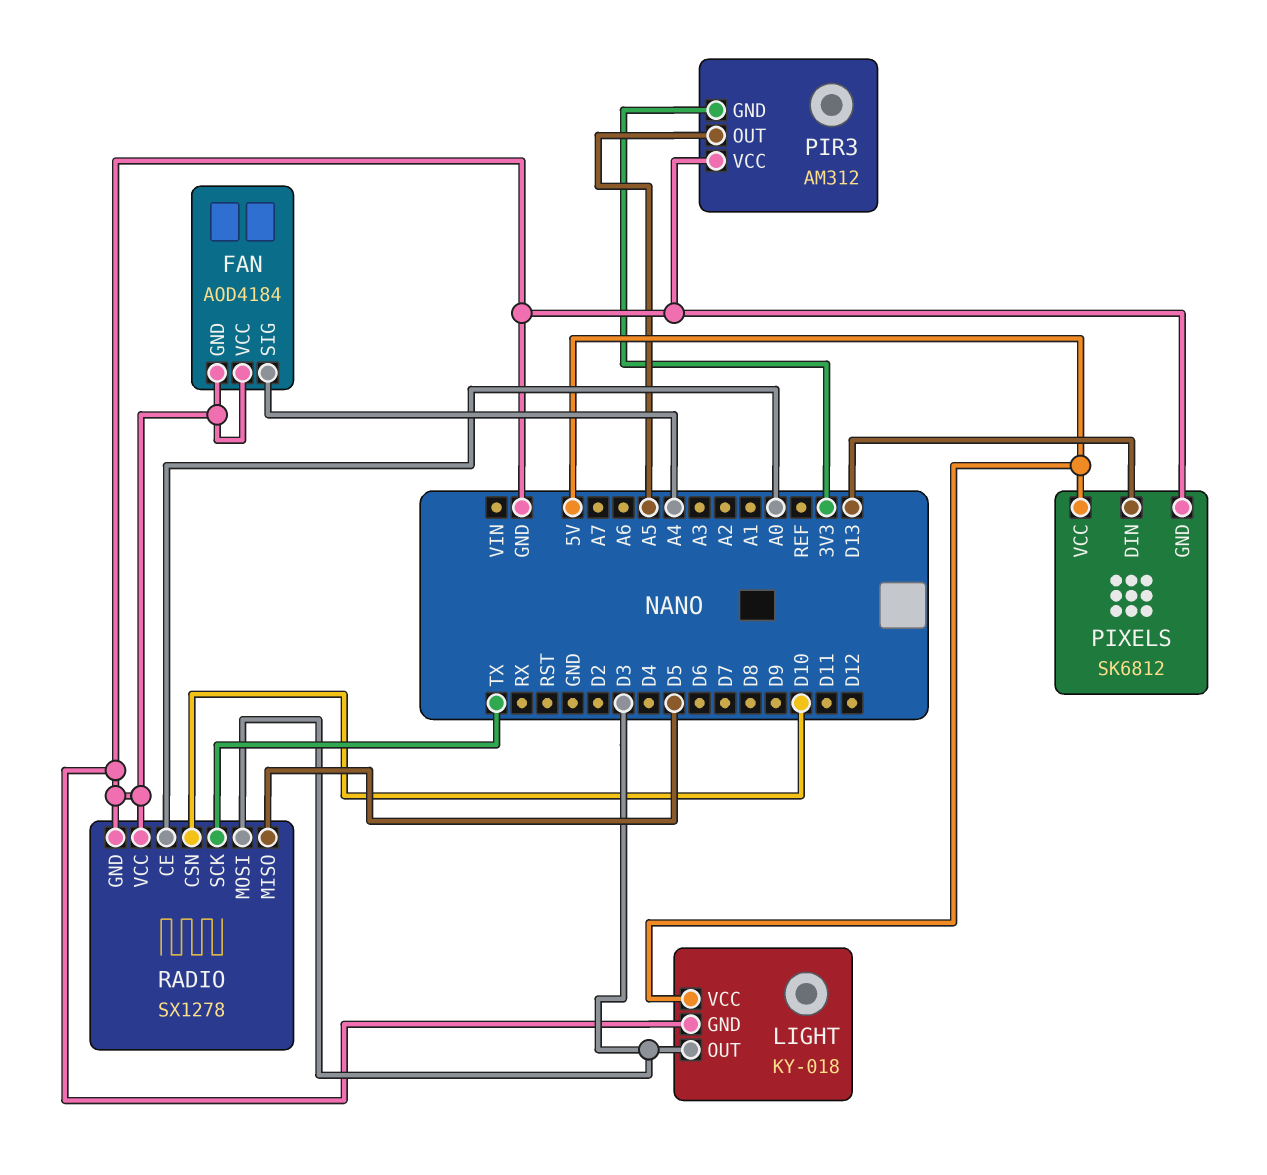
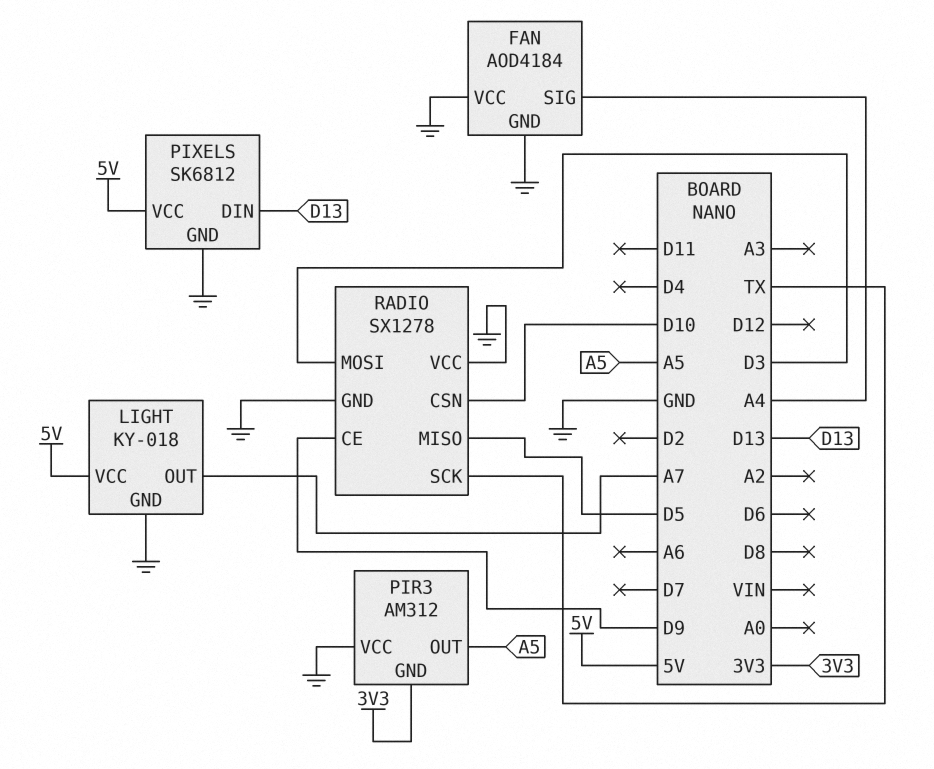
LIGHT pin OUT: D3 -> A7
RADIO pin CE: A0 -> D9

